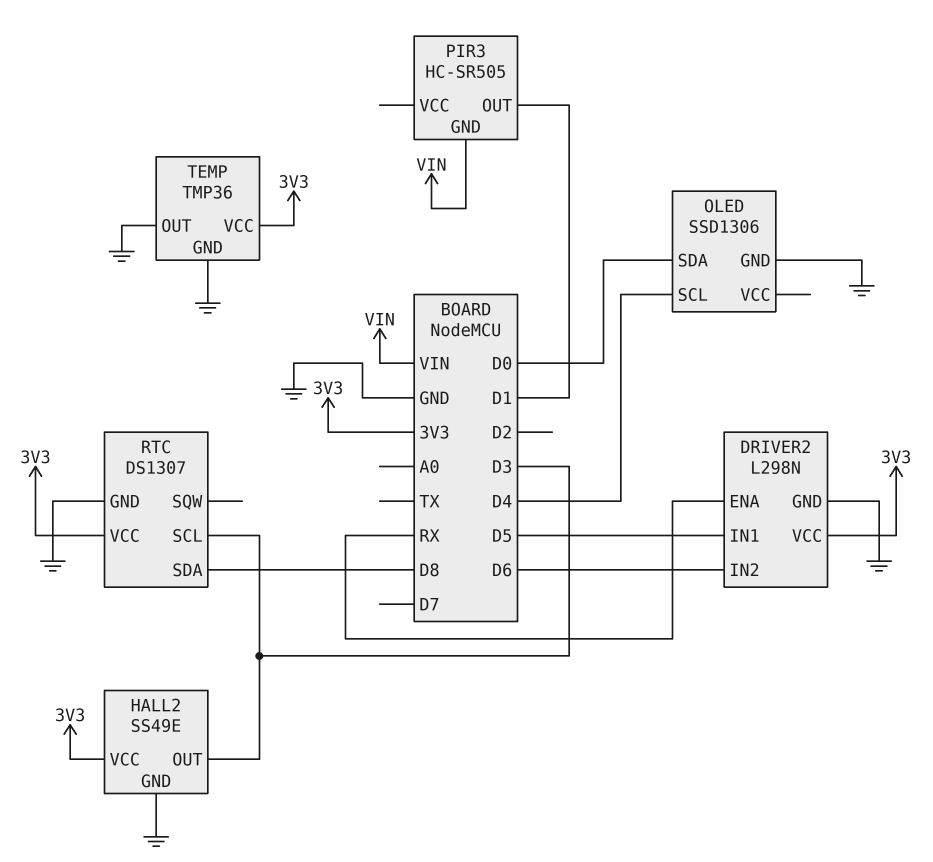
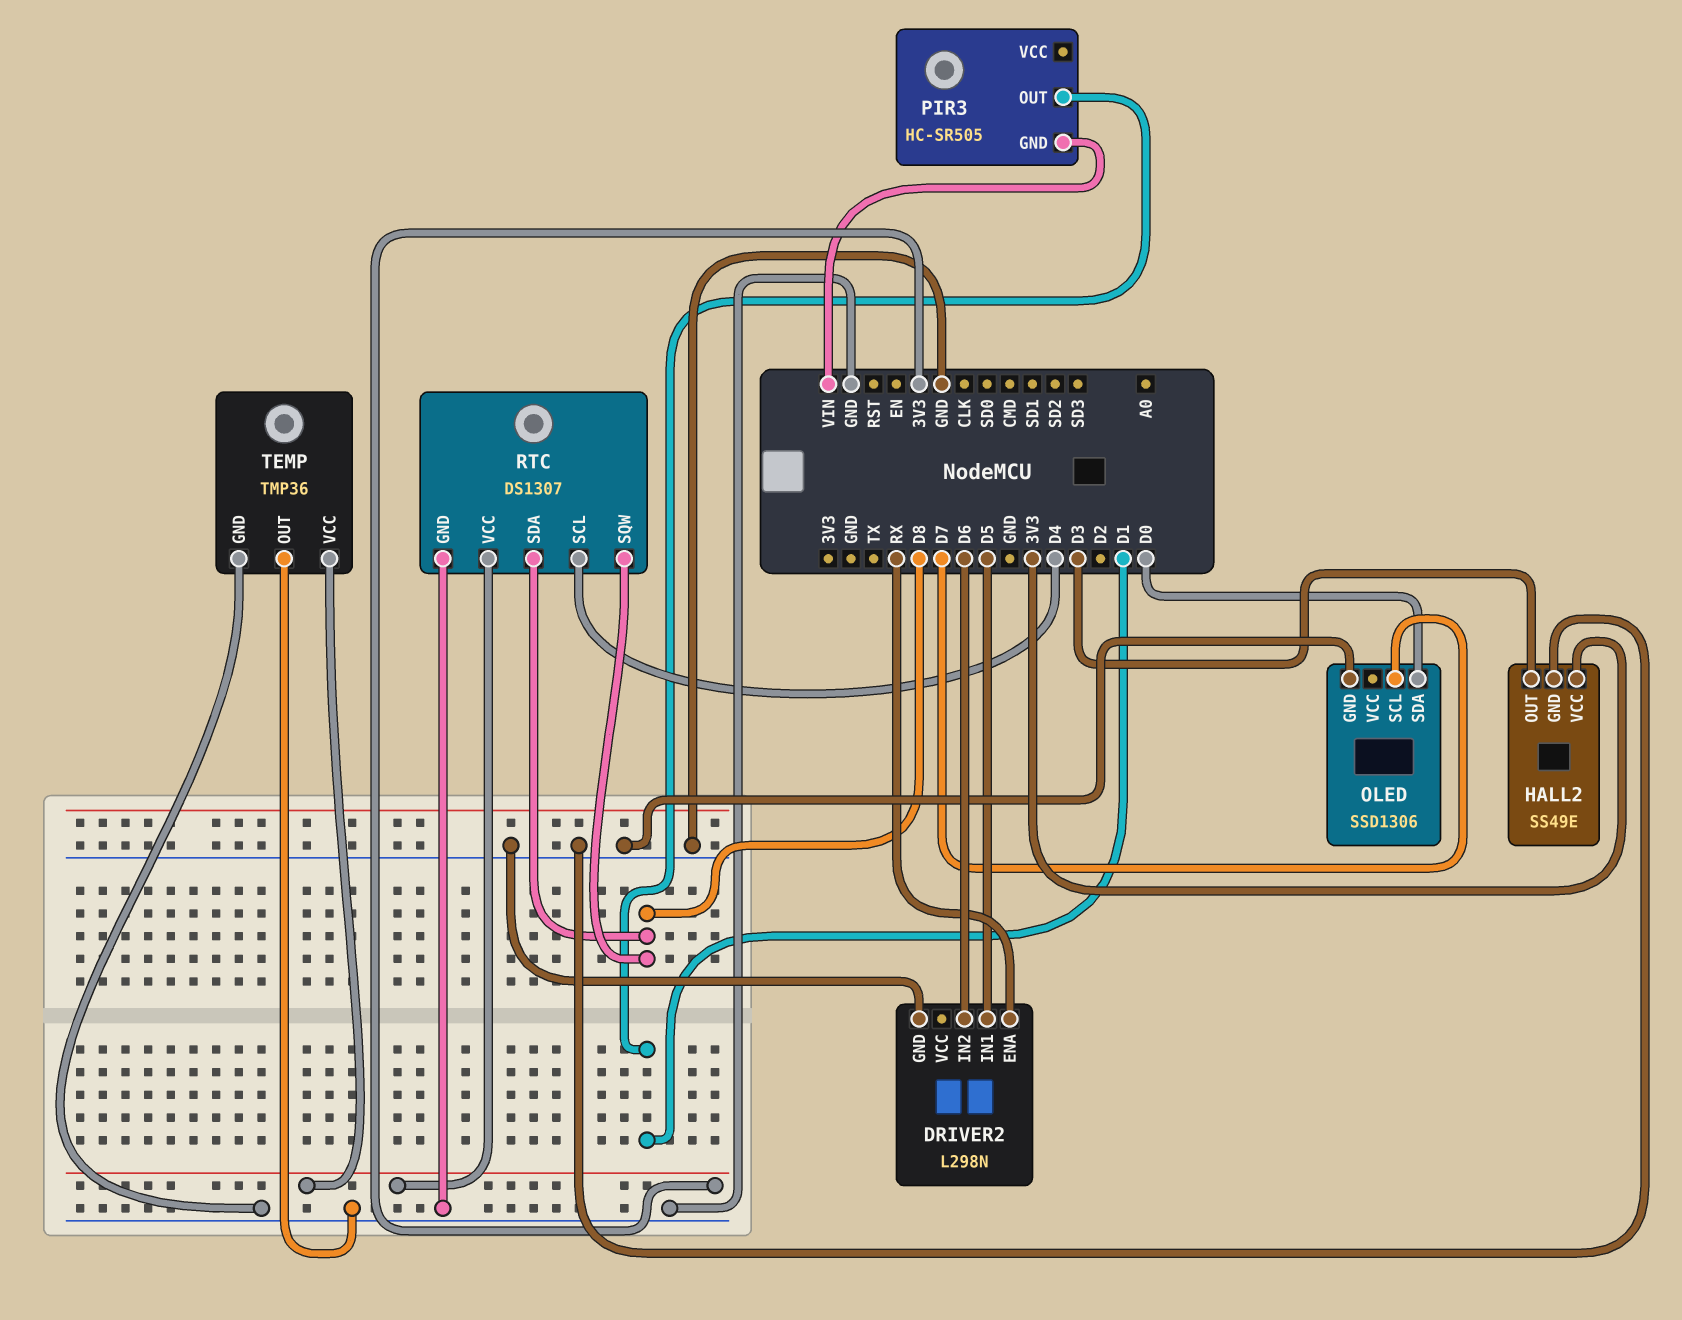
DRIVER2 pin VCC: 3V3 -> none
OLED pin SCL: D4 -> D7
RTC pin SCL: D3 -> D4
RTC pin SQW: none -> D8

